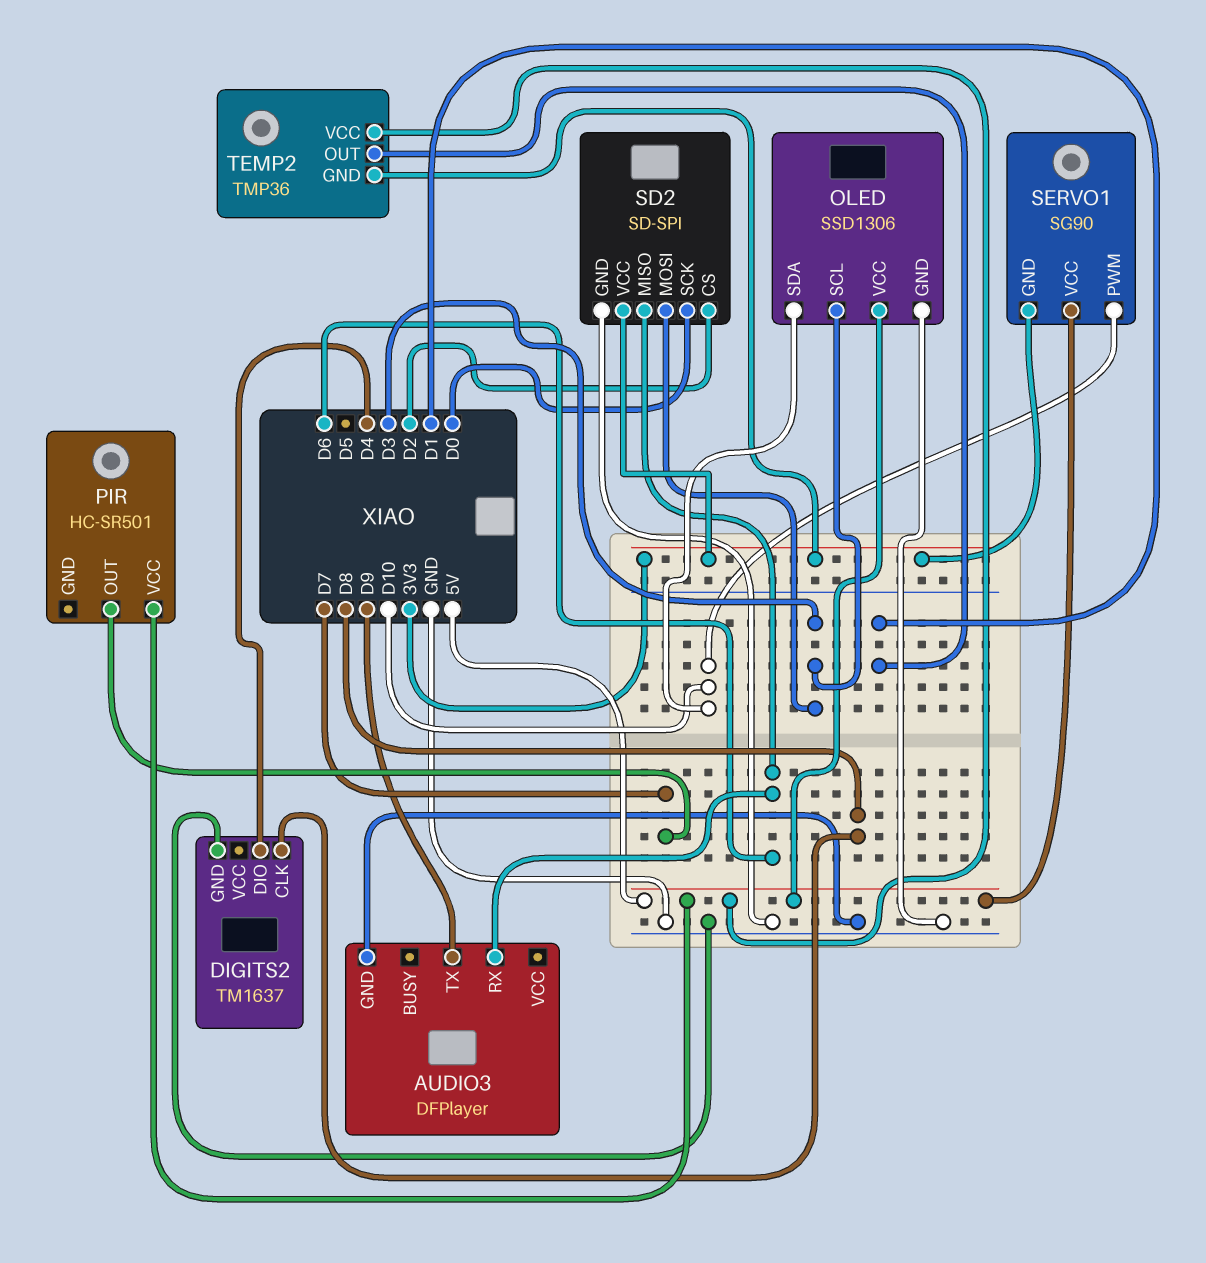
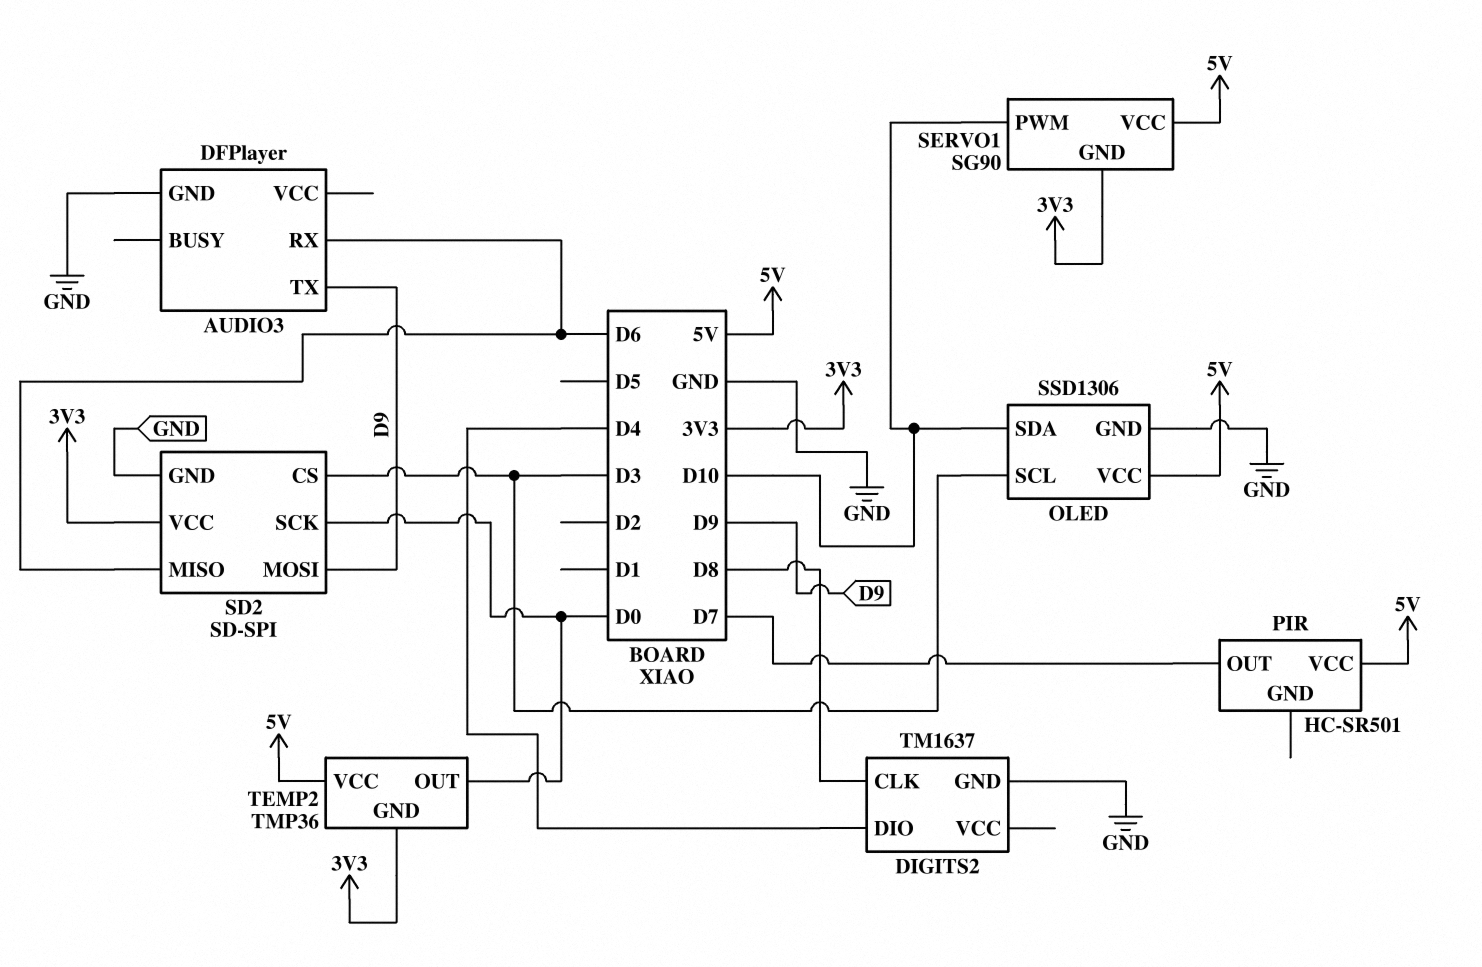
SD2 pin CS: D2 -> D3
SD2 pin MOSI: D3 -> D9
TEMP2 pin OUT: D1 -> D0

